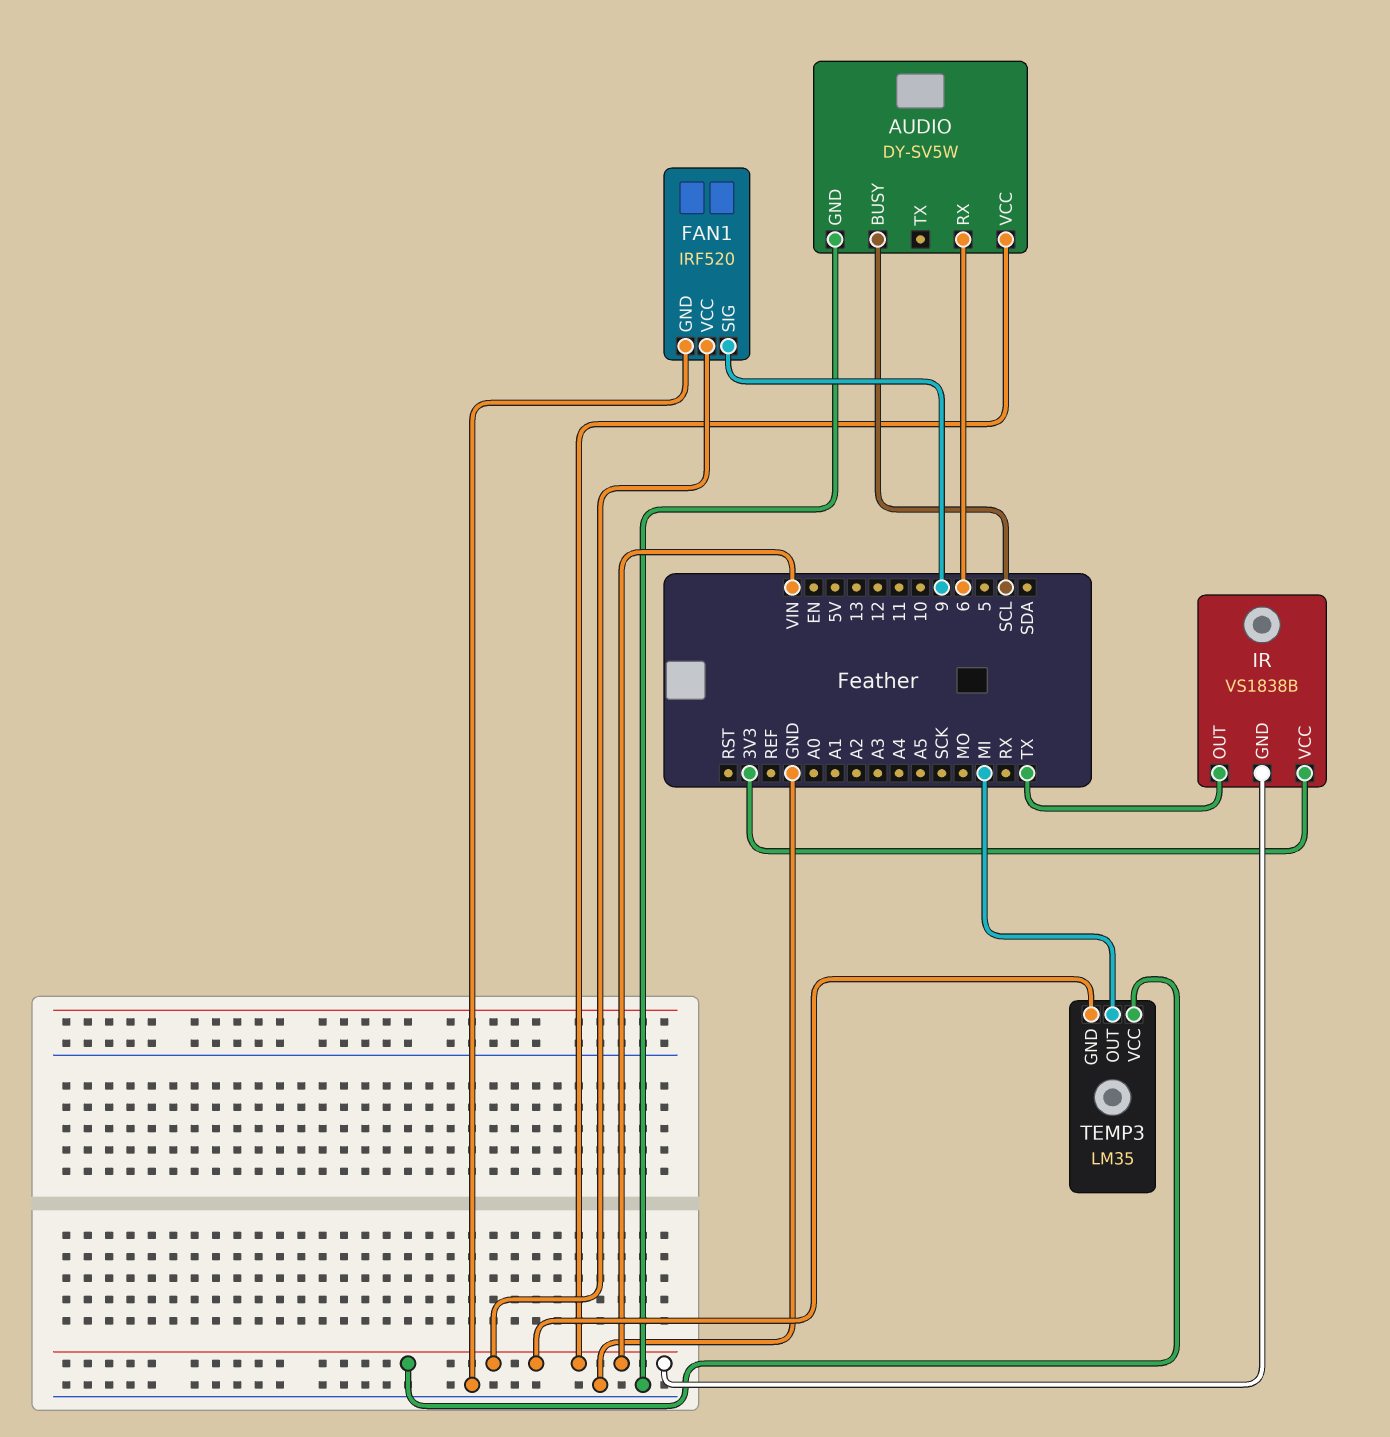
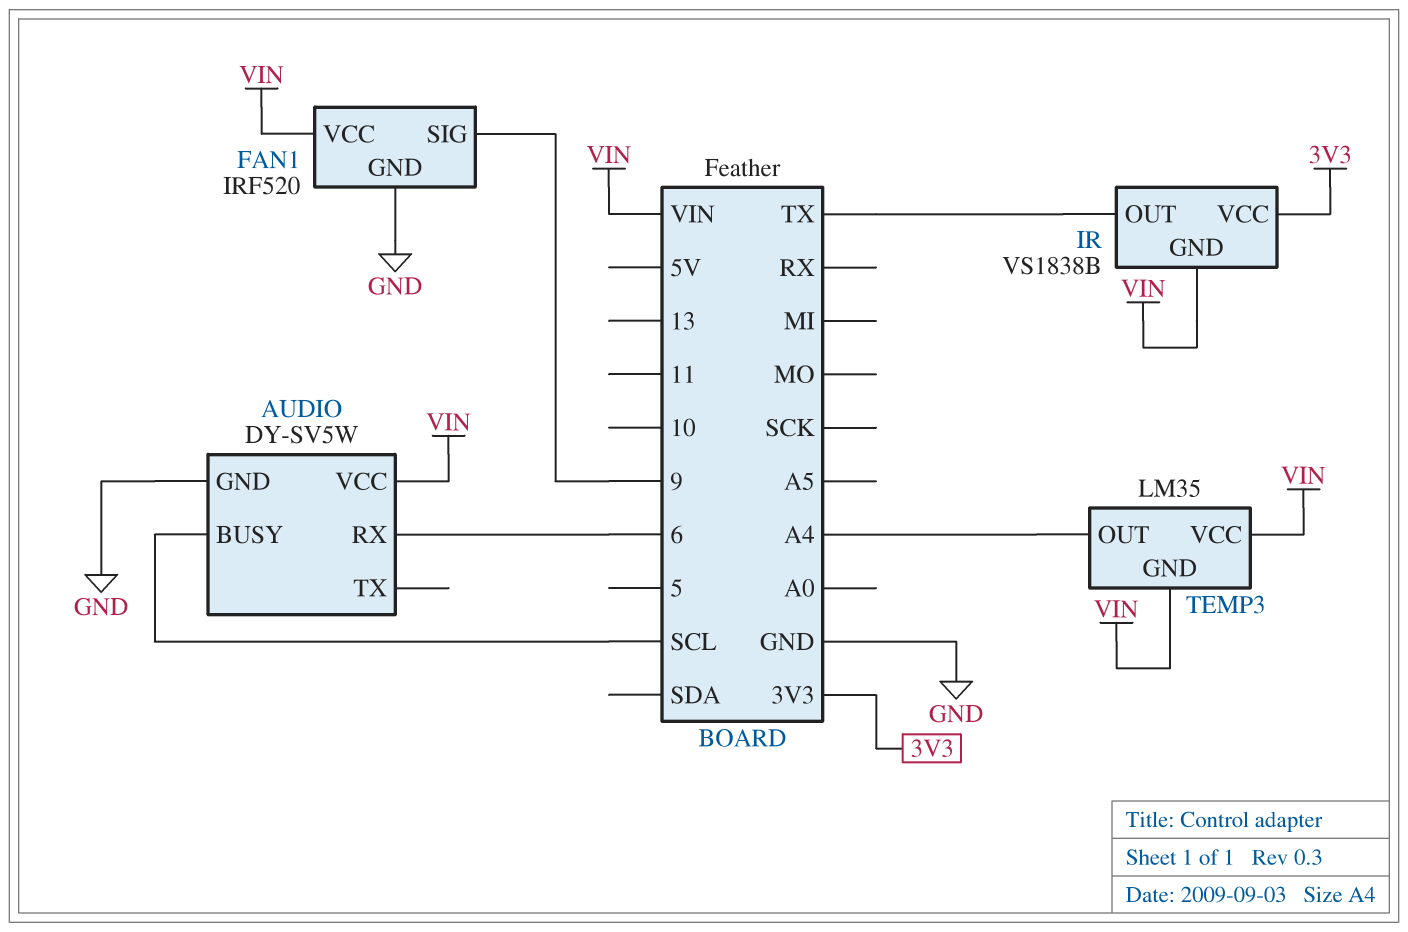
TEMP3 pin OUT: MI -> A4

